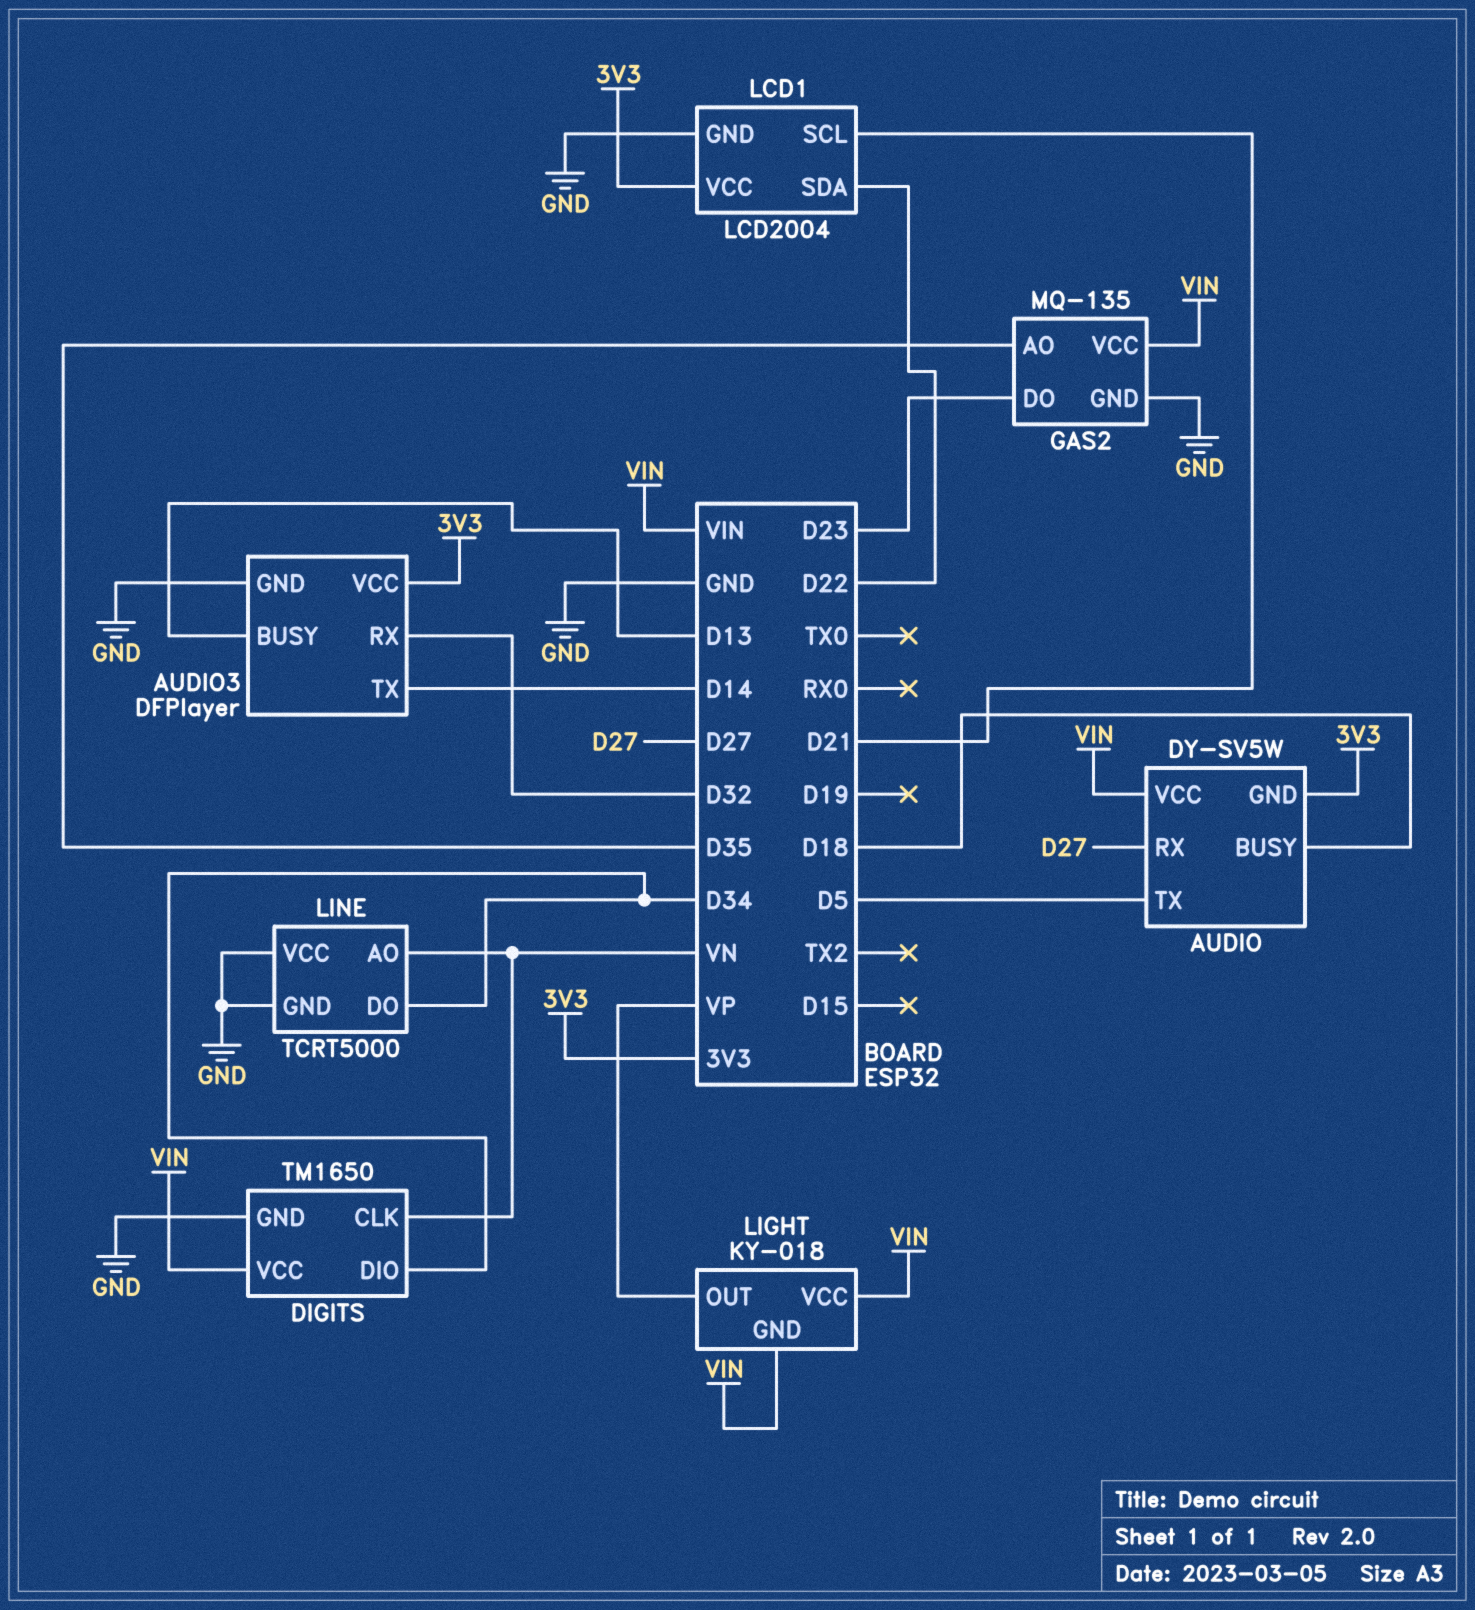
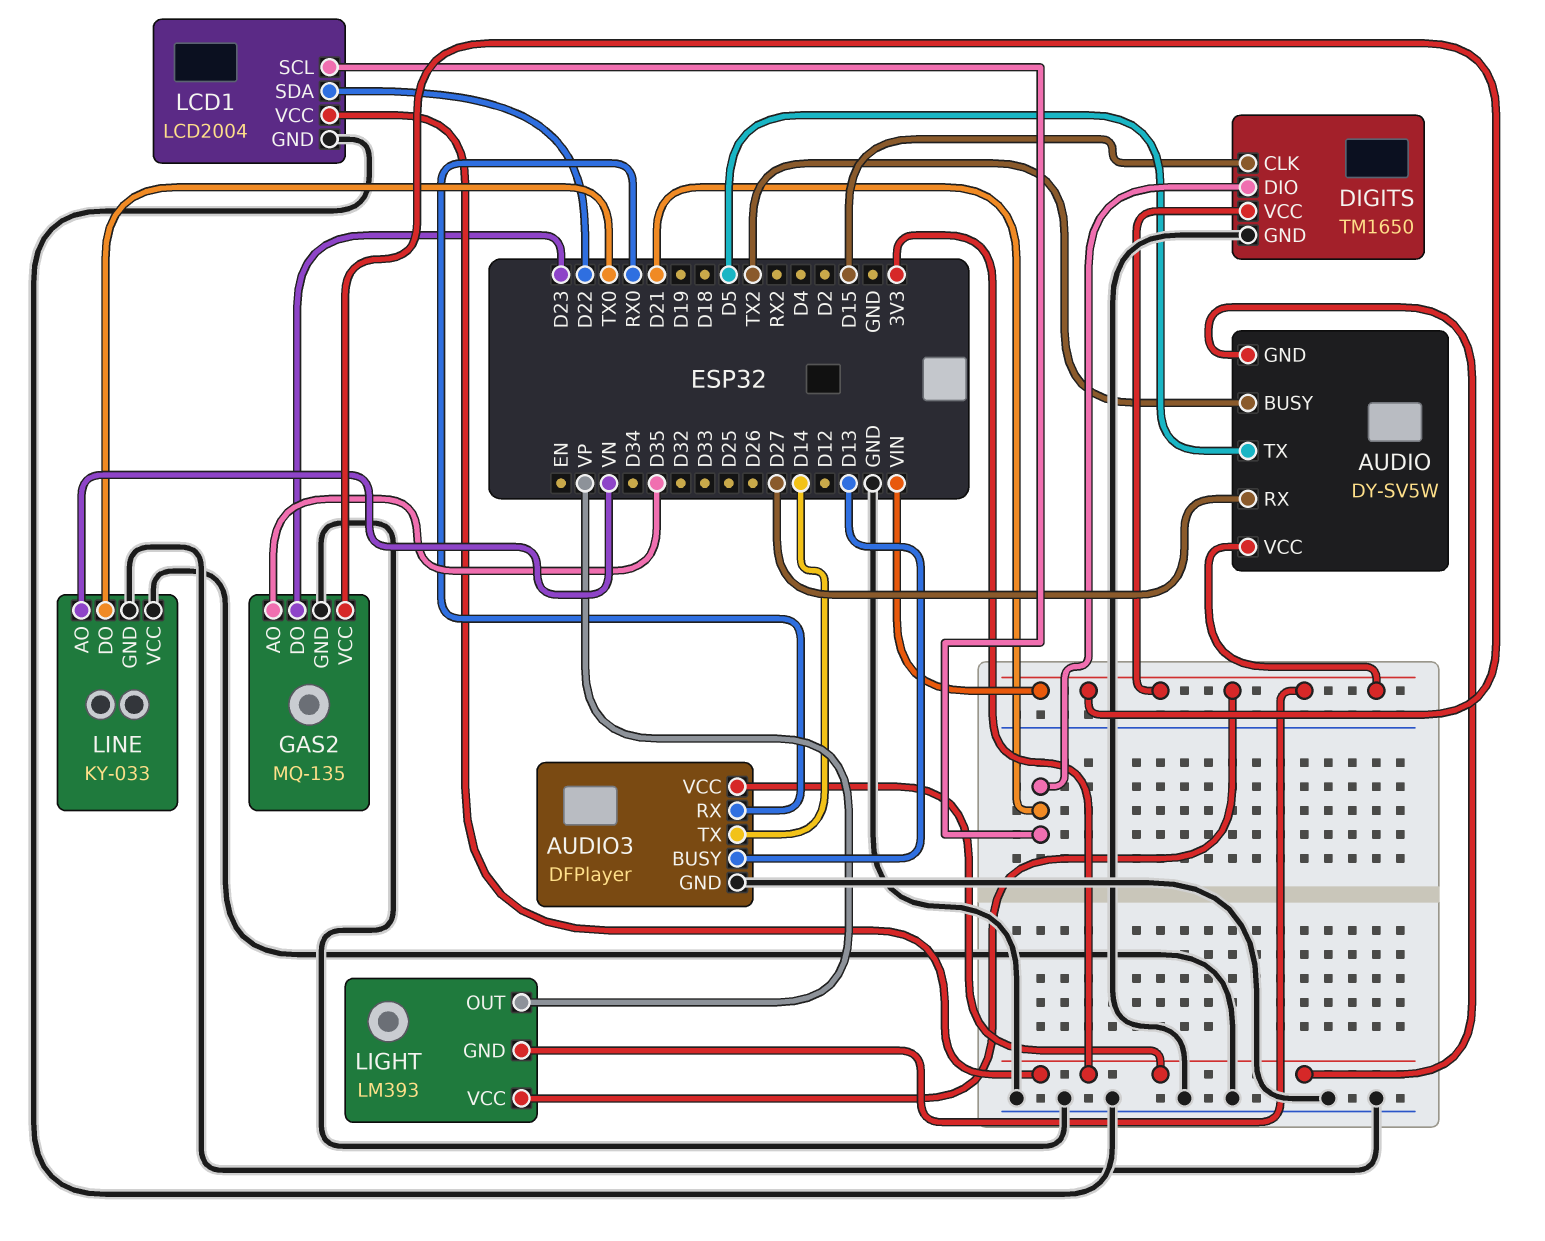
AUDIO pin BUSY: D18 -> TX2
AUDIO3 pin RX: D32 -> RX0
DIGITS pin CLK: VN -> D15
DIGITS pin DIO: D34 -> D21
LIGHT: KY-018 -> LM393
LINE: TCRT5000 -> KY-033
LINE pin DO: D34 -> TX0

